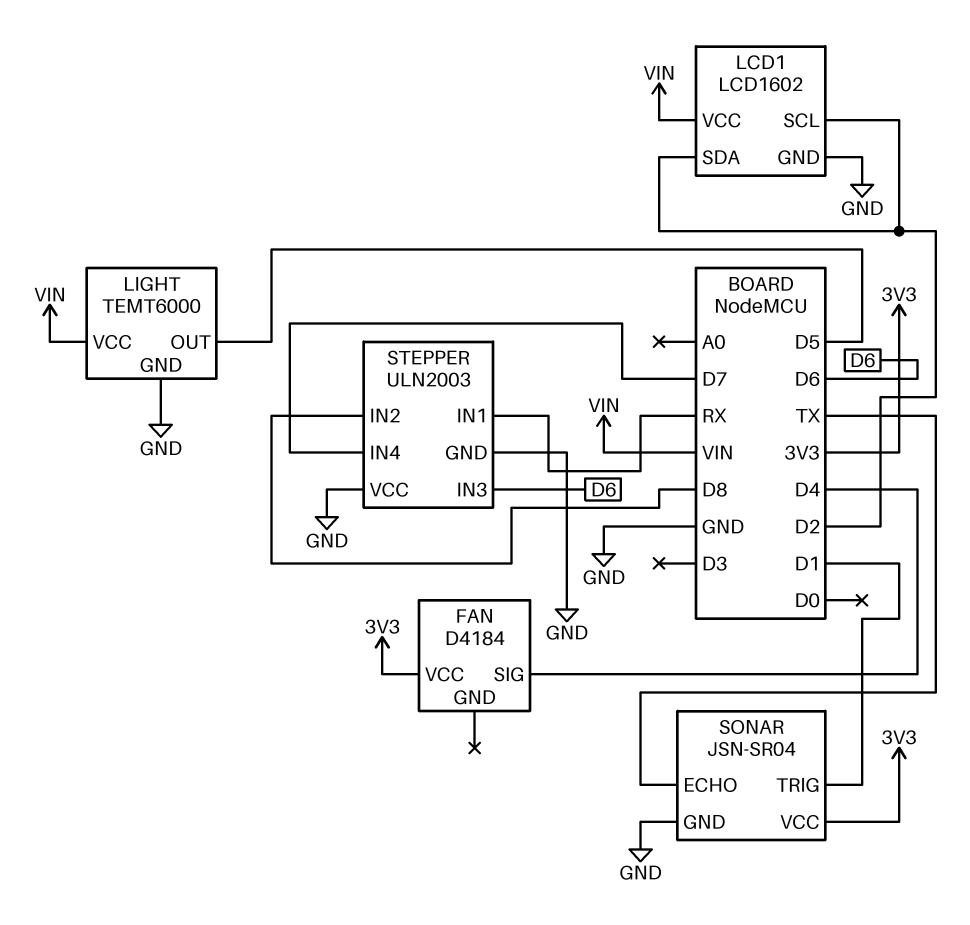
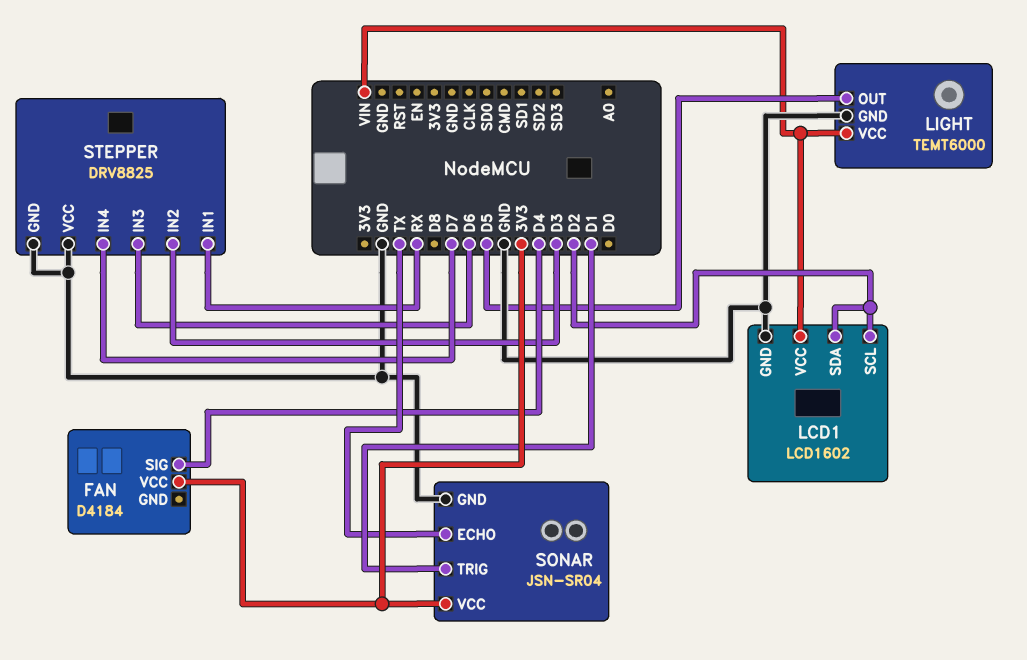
STEPPER: ULN2003 -> DRV8825
STEPPER pin IN2: D8 -> D3

